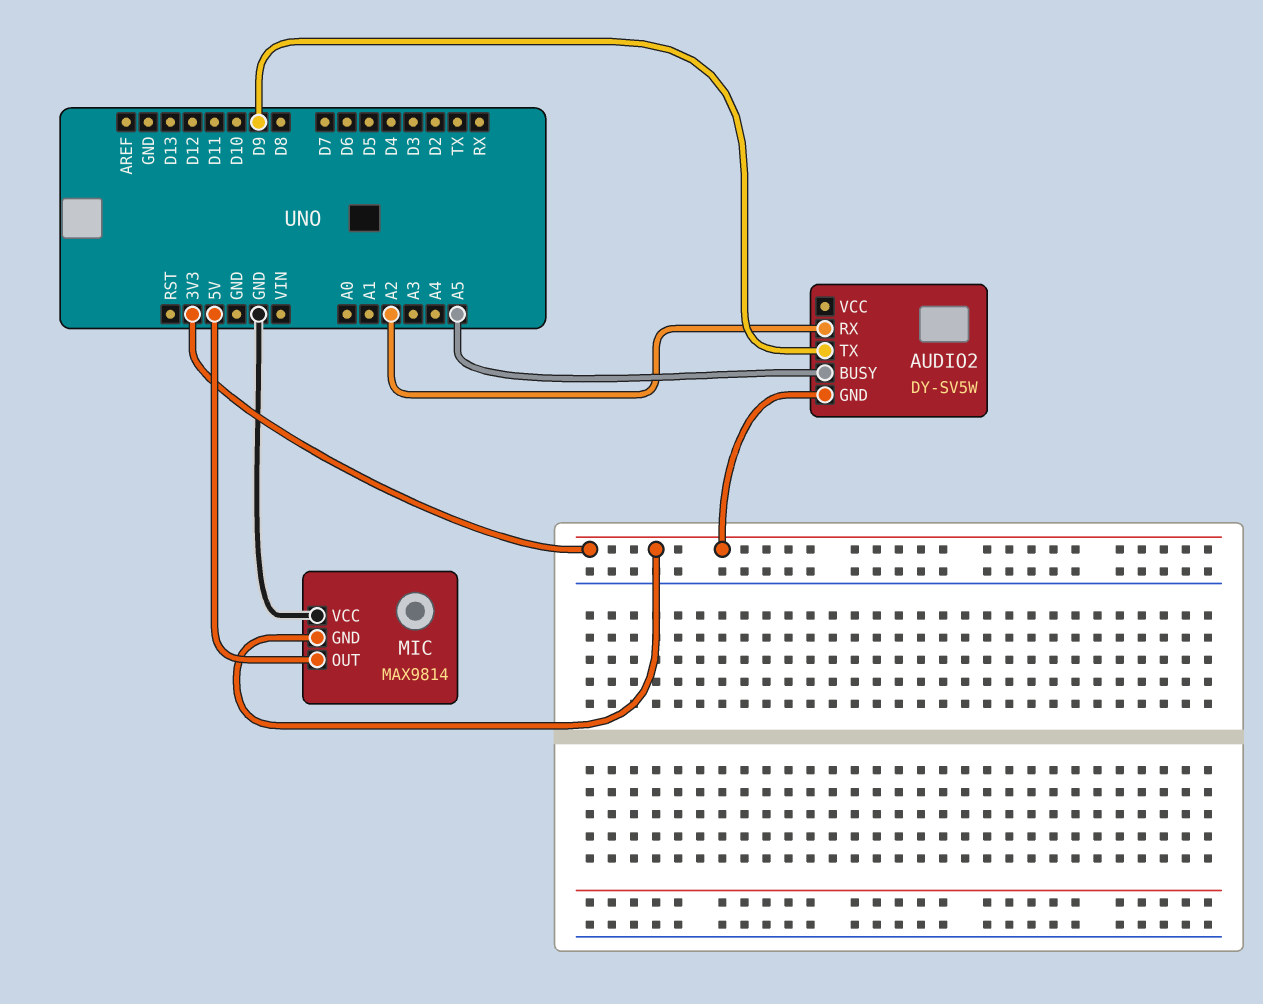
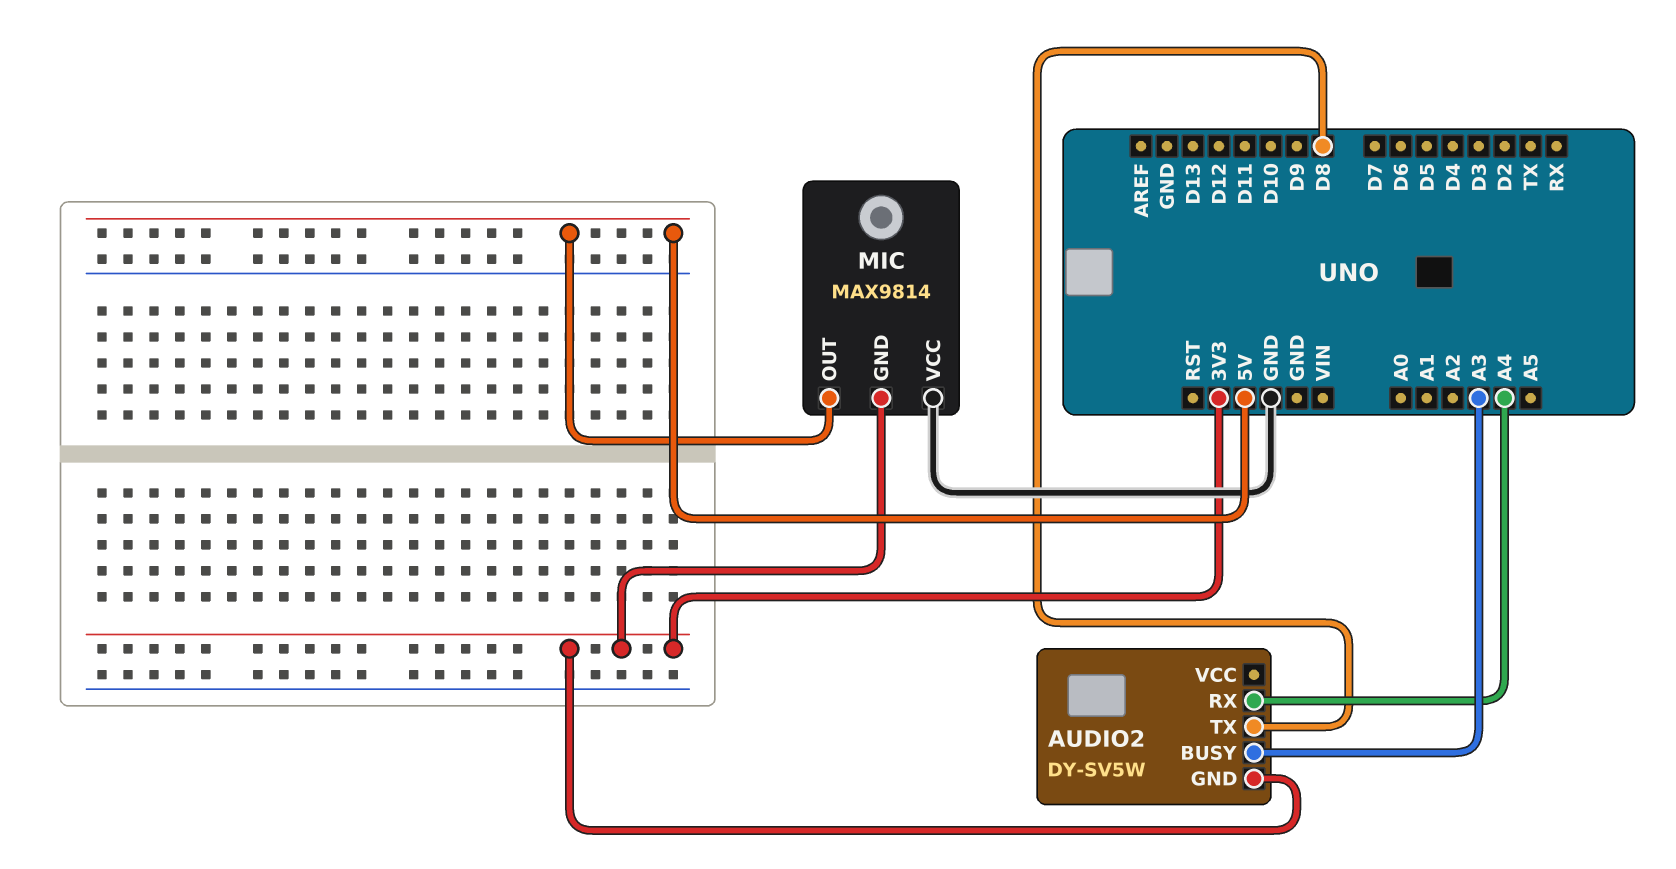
AUDIO2 pin BUSY: A5 -> A3
AUDIO2 pin RX: A2 -> A4
AUDIO2 pin TX: D9 -> D8

